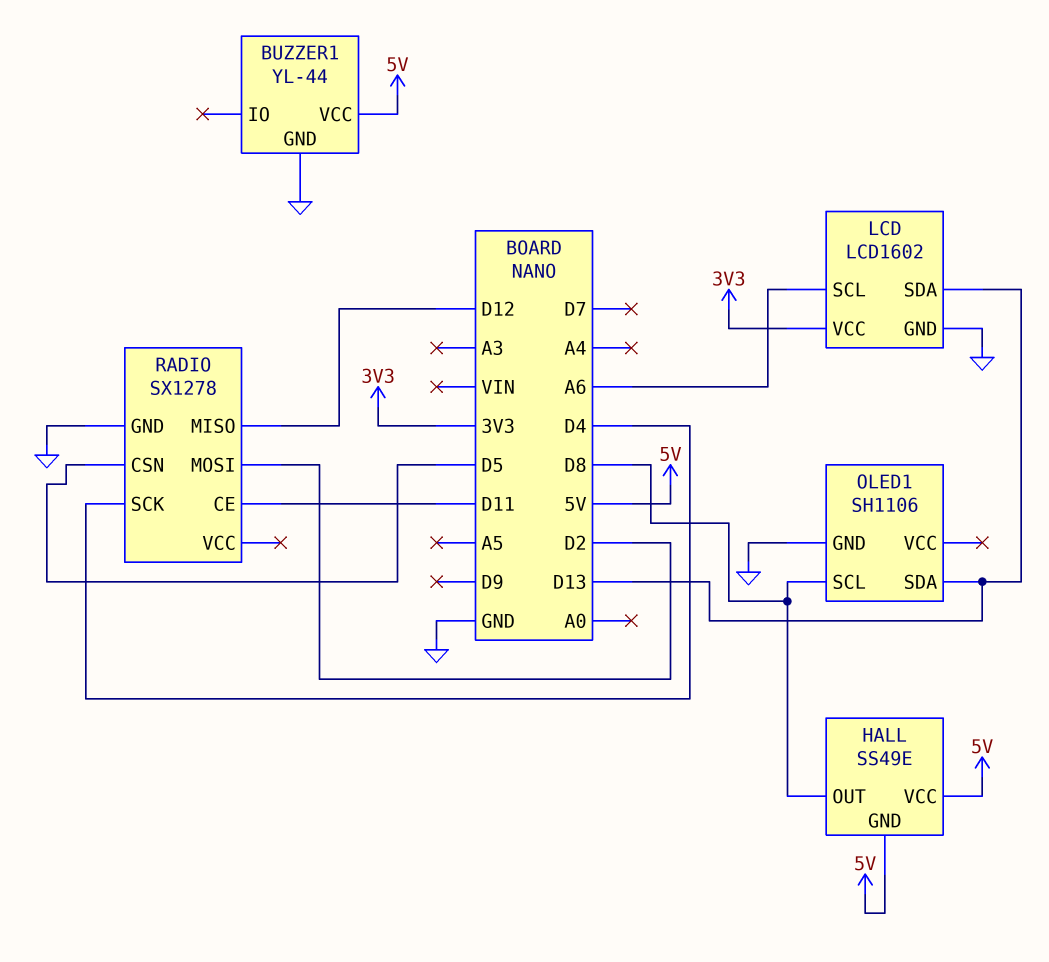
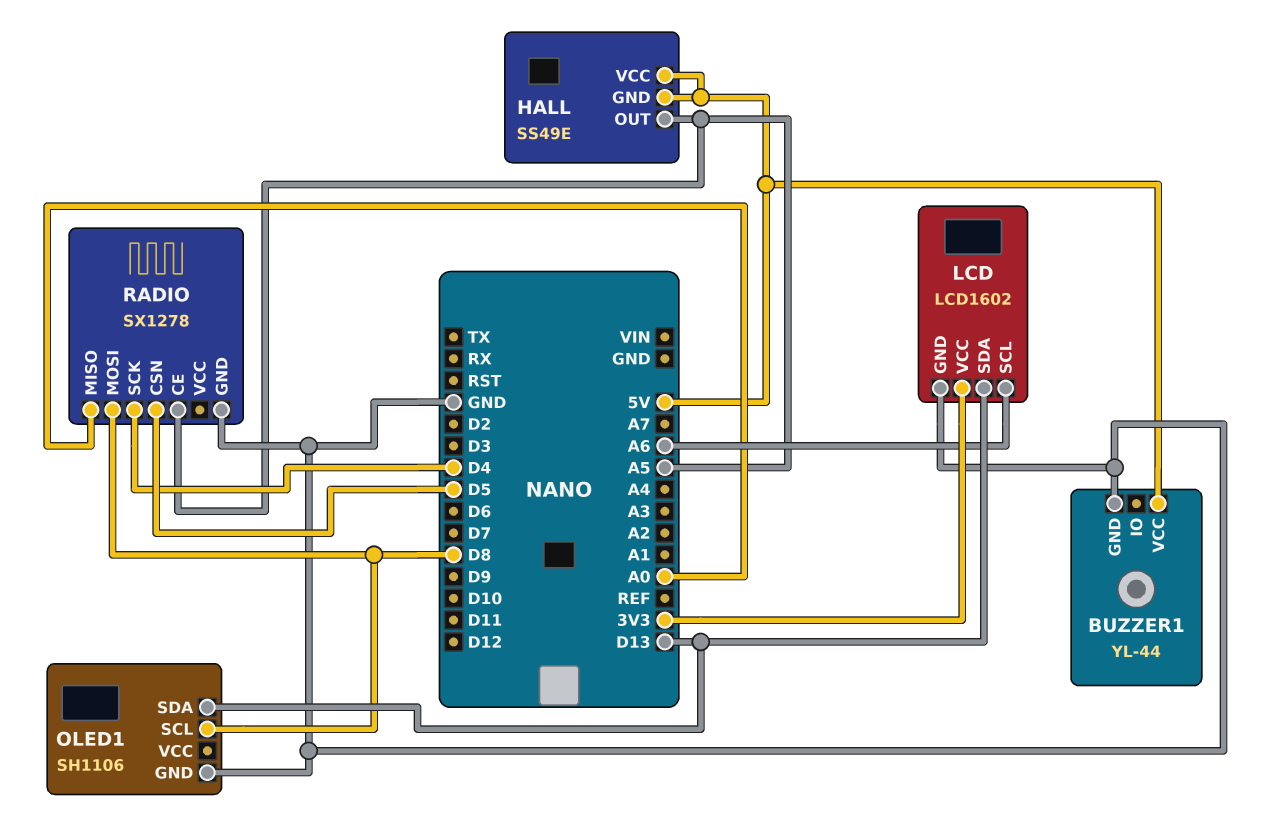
HALL pin OUT: D8 -> A5
RADIO pin CE: D11 -> A5
RADIO pin MISO: D12 -> A0
RADIO pin MOSI: D2 -> D8

